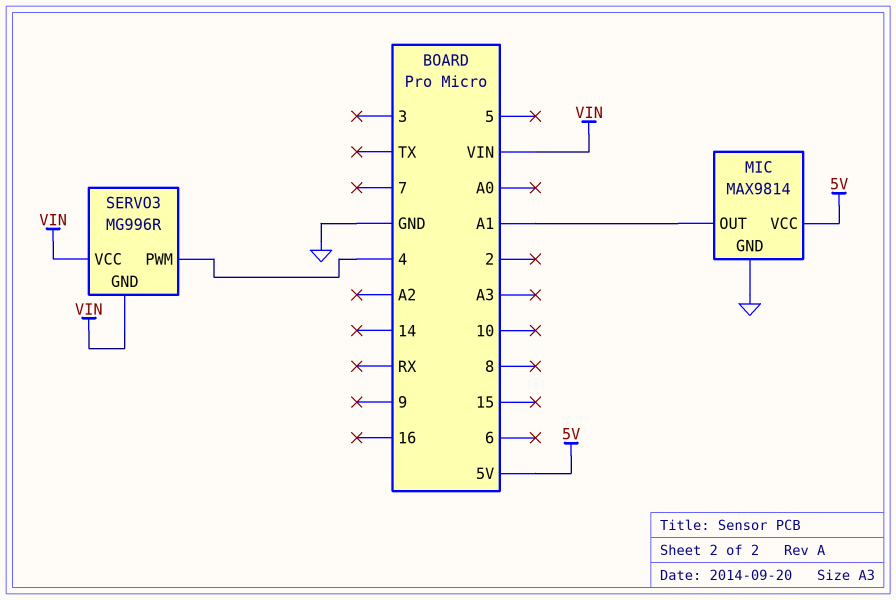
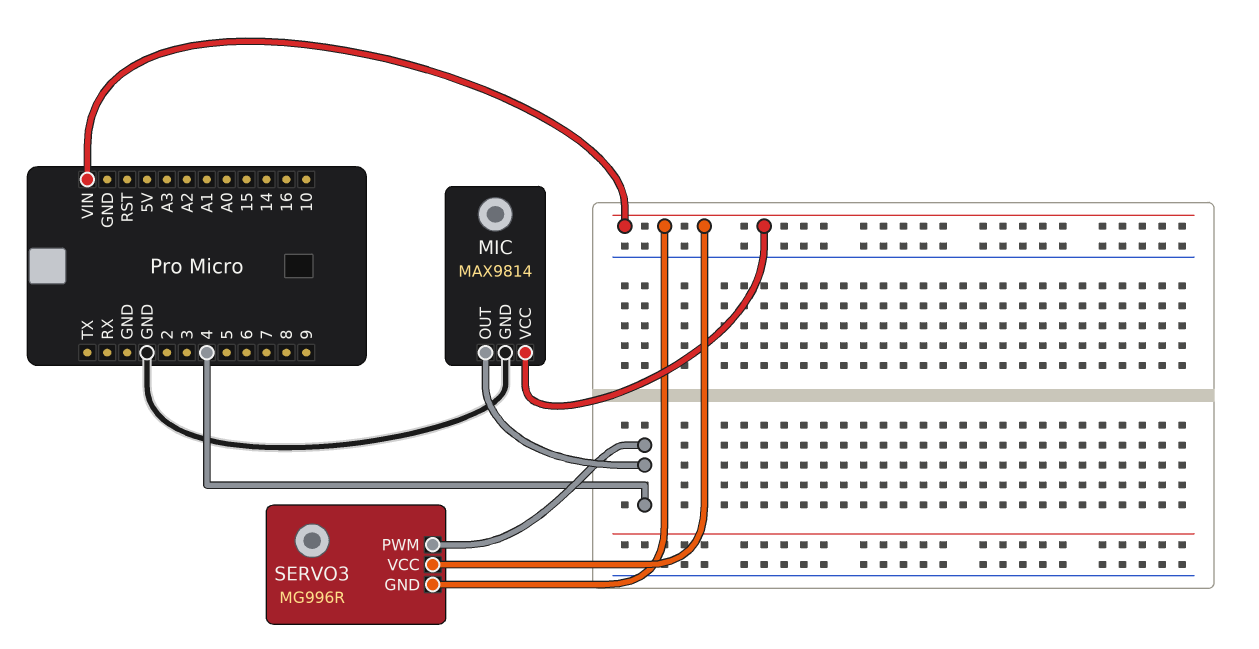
MIC pin OUT: A1 -> 4
MIC pin VCC: 5V -> VIN

